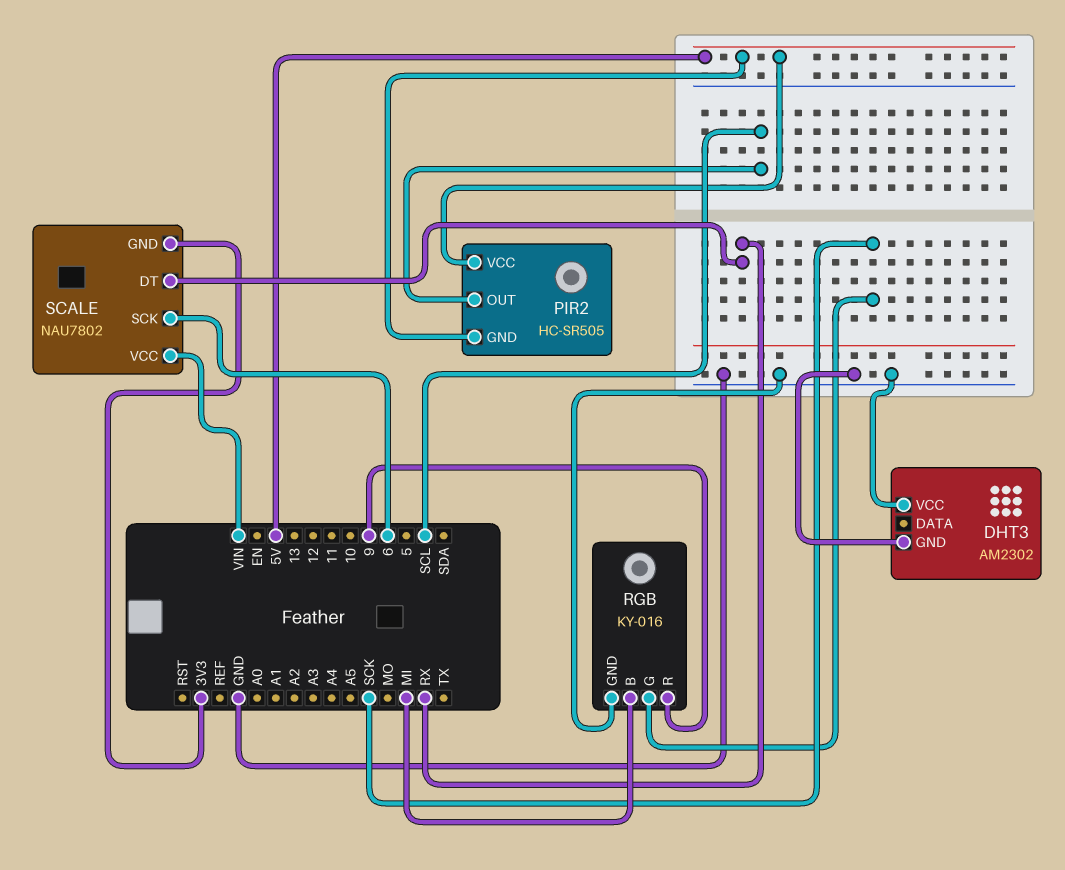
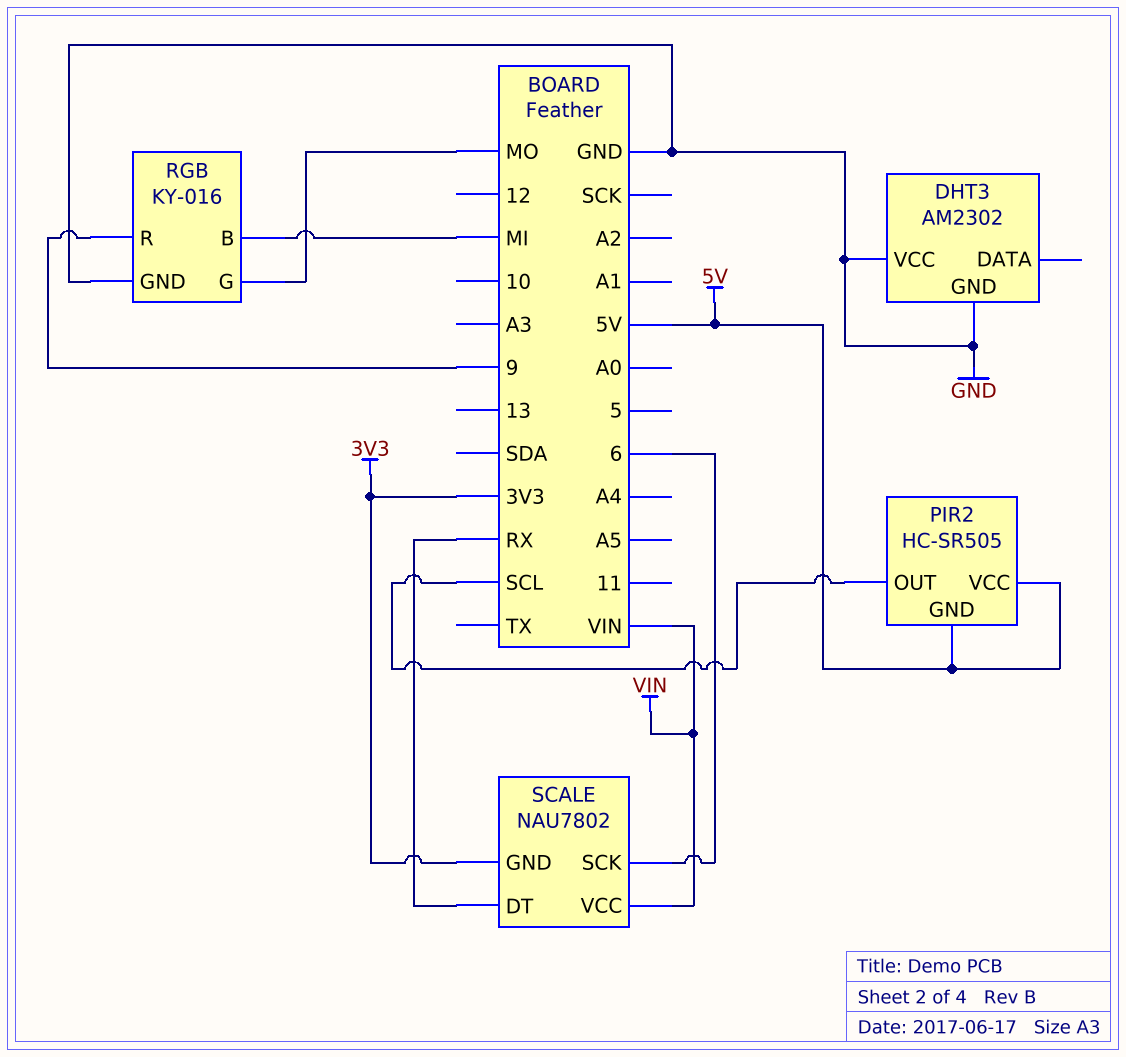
RGB pin G: SCK -> MO

